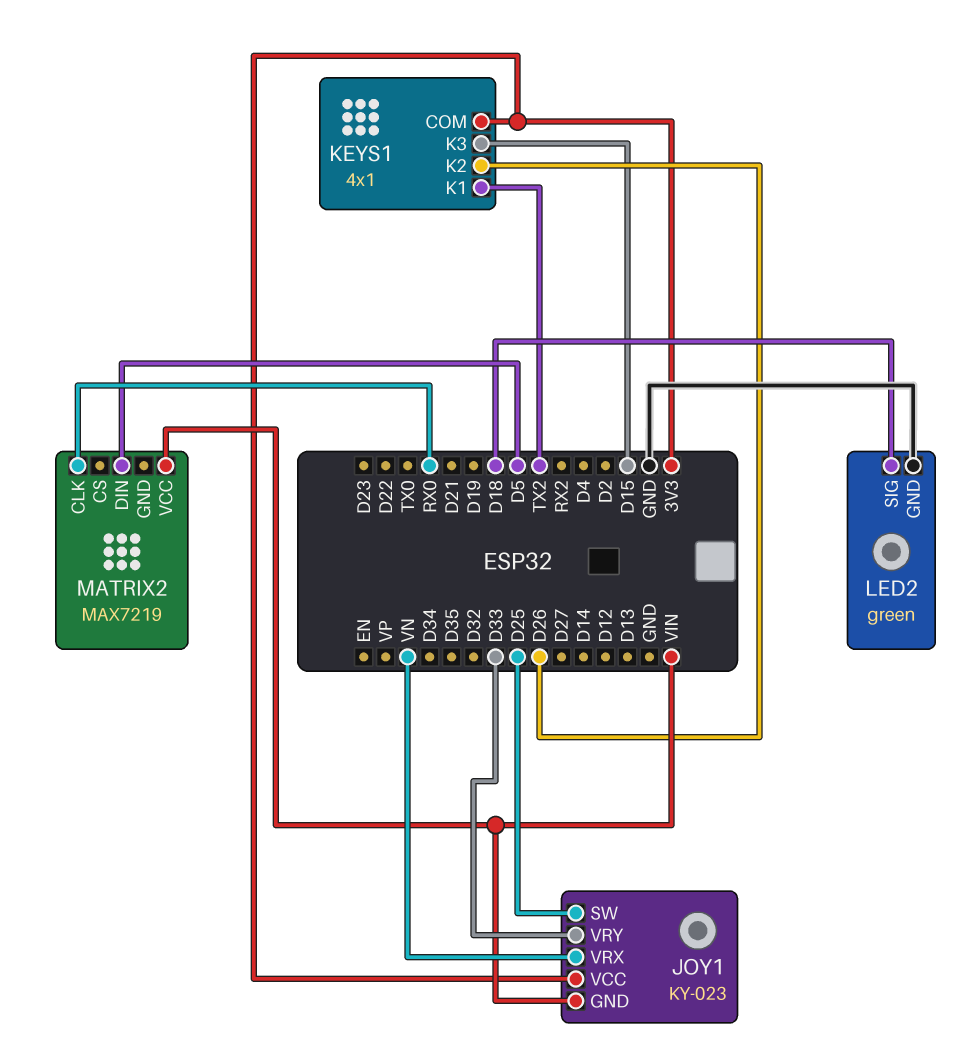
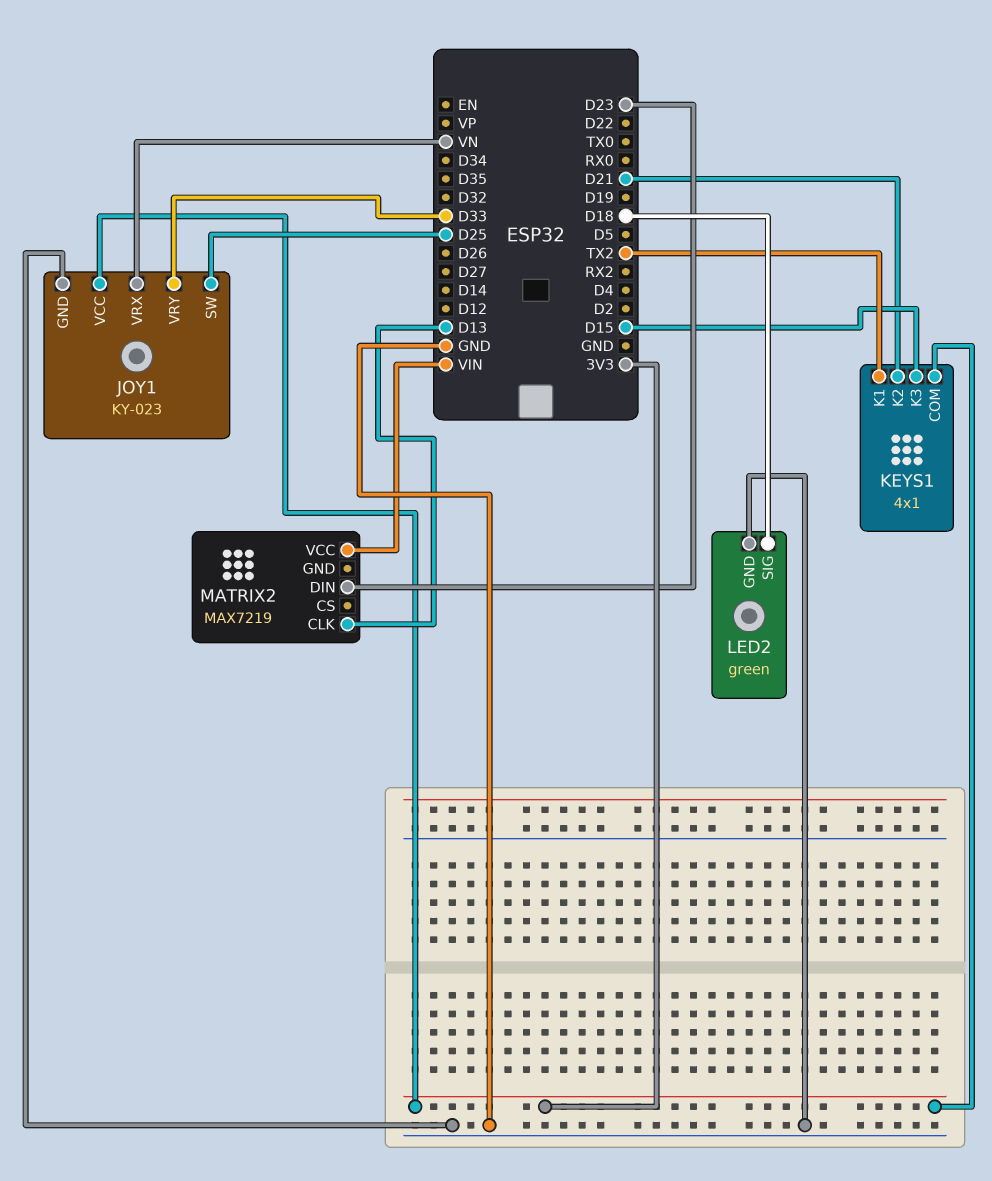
JOY1 pin GND: VIN -> GND
KEYS1 pin K2: D26 -> D21
MATRIX2 pin CLK: RX0 -> D13
MATRIX2 pin DIN: D5 -> D23

